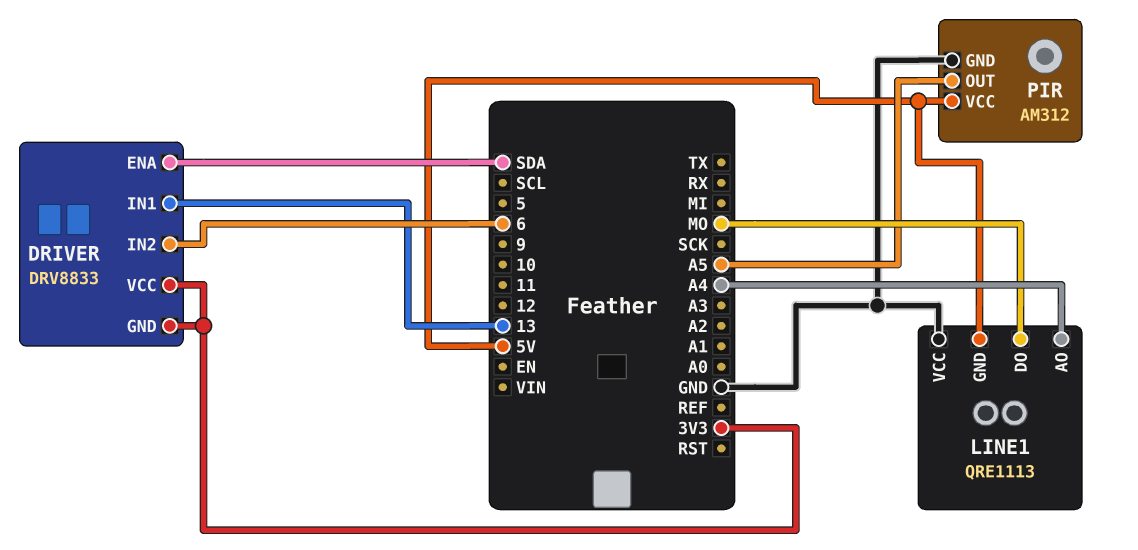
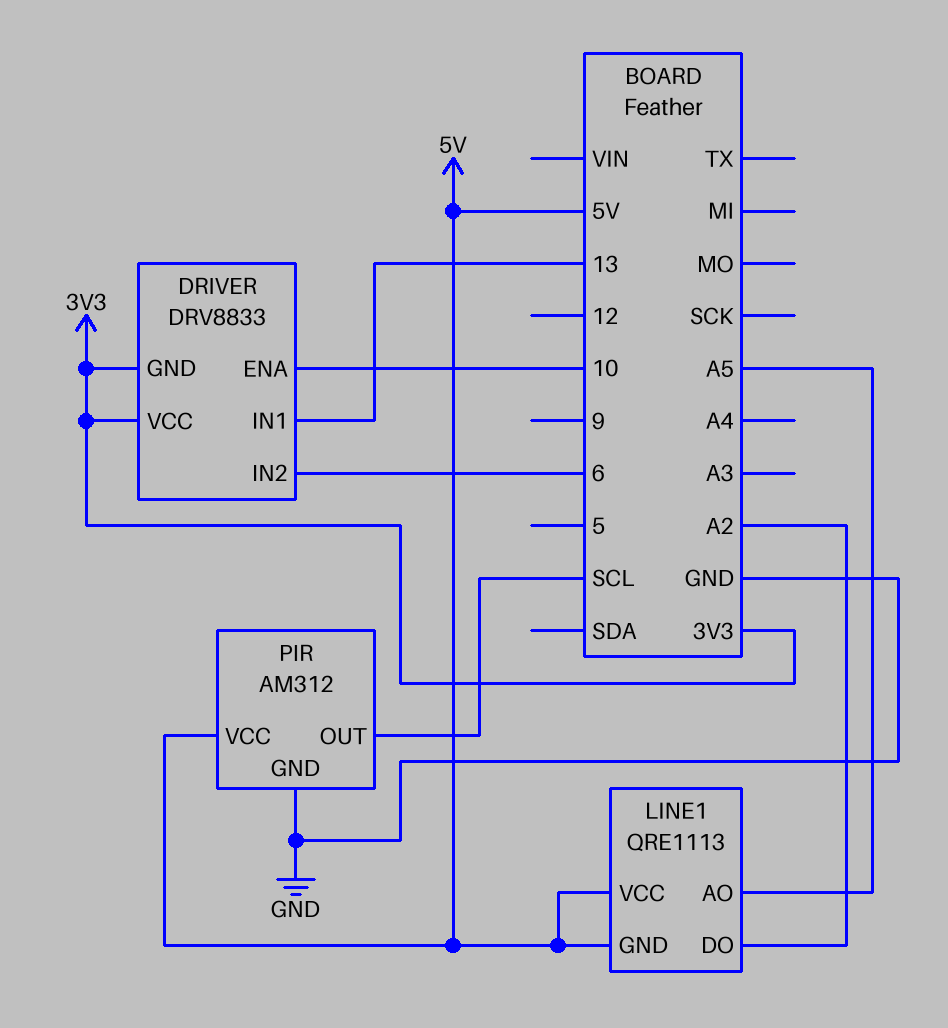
DRIVER pin ENA: SDA -> 10
LINE1 pin AO: A4 -> A5
LINE1 pin DO: MO -> A2
LINE1 pin VCC: GND -> 5V
PIR pin OUT: A5 -> SCL

